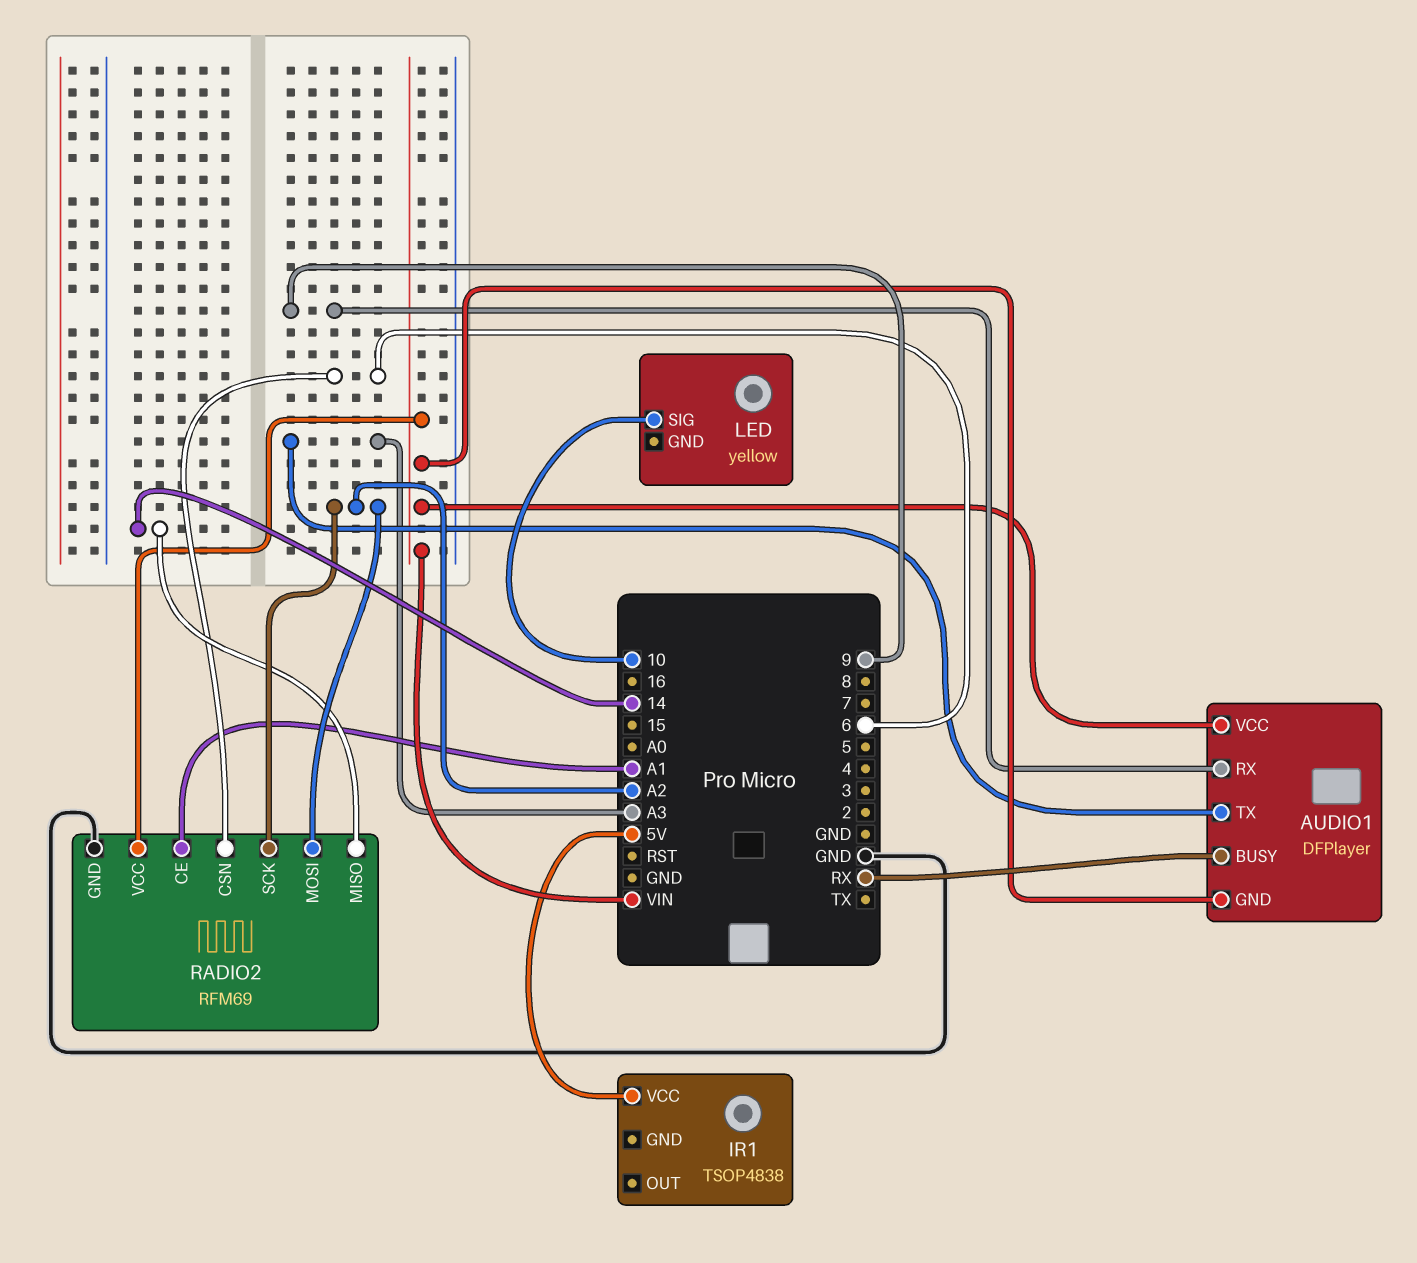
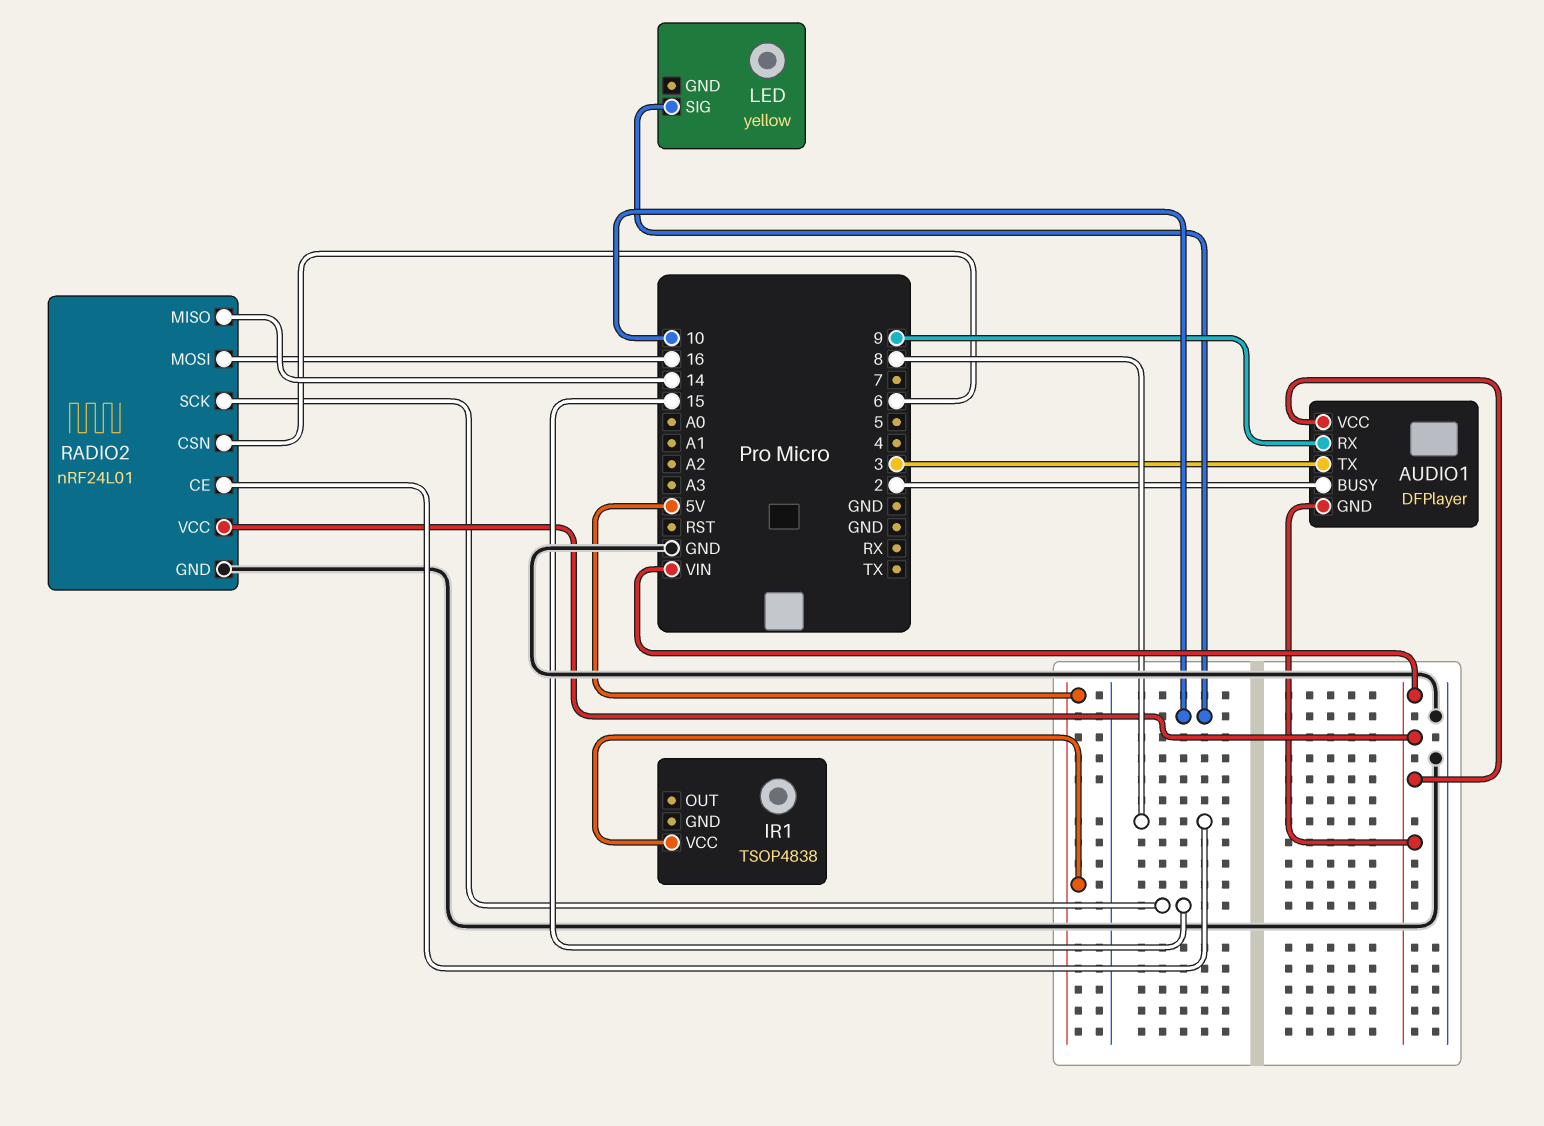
AUDIO1 pin BUSY: RX -> 2
AUDIO1 pin TX: A3 -> 3
RADIO2: RFM69 -> nRF24L01
RADIO2 pin CE: A1 -> 8
RADIO2 pin MOSI: A2 -> 16
RADIO2 pin SCK: A2 -> 15

